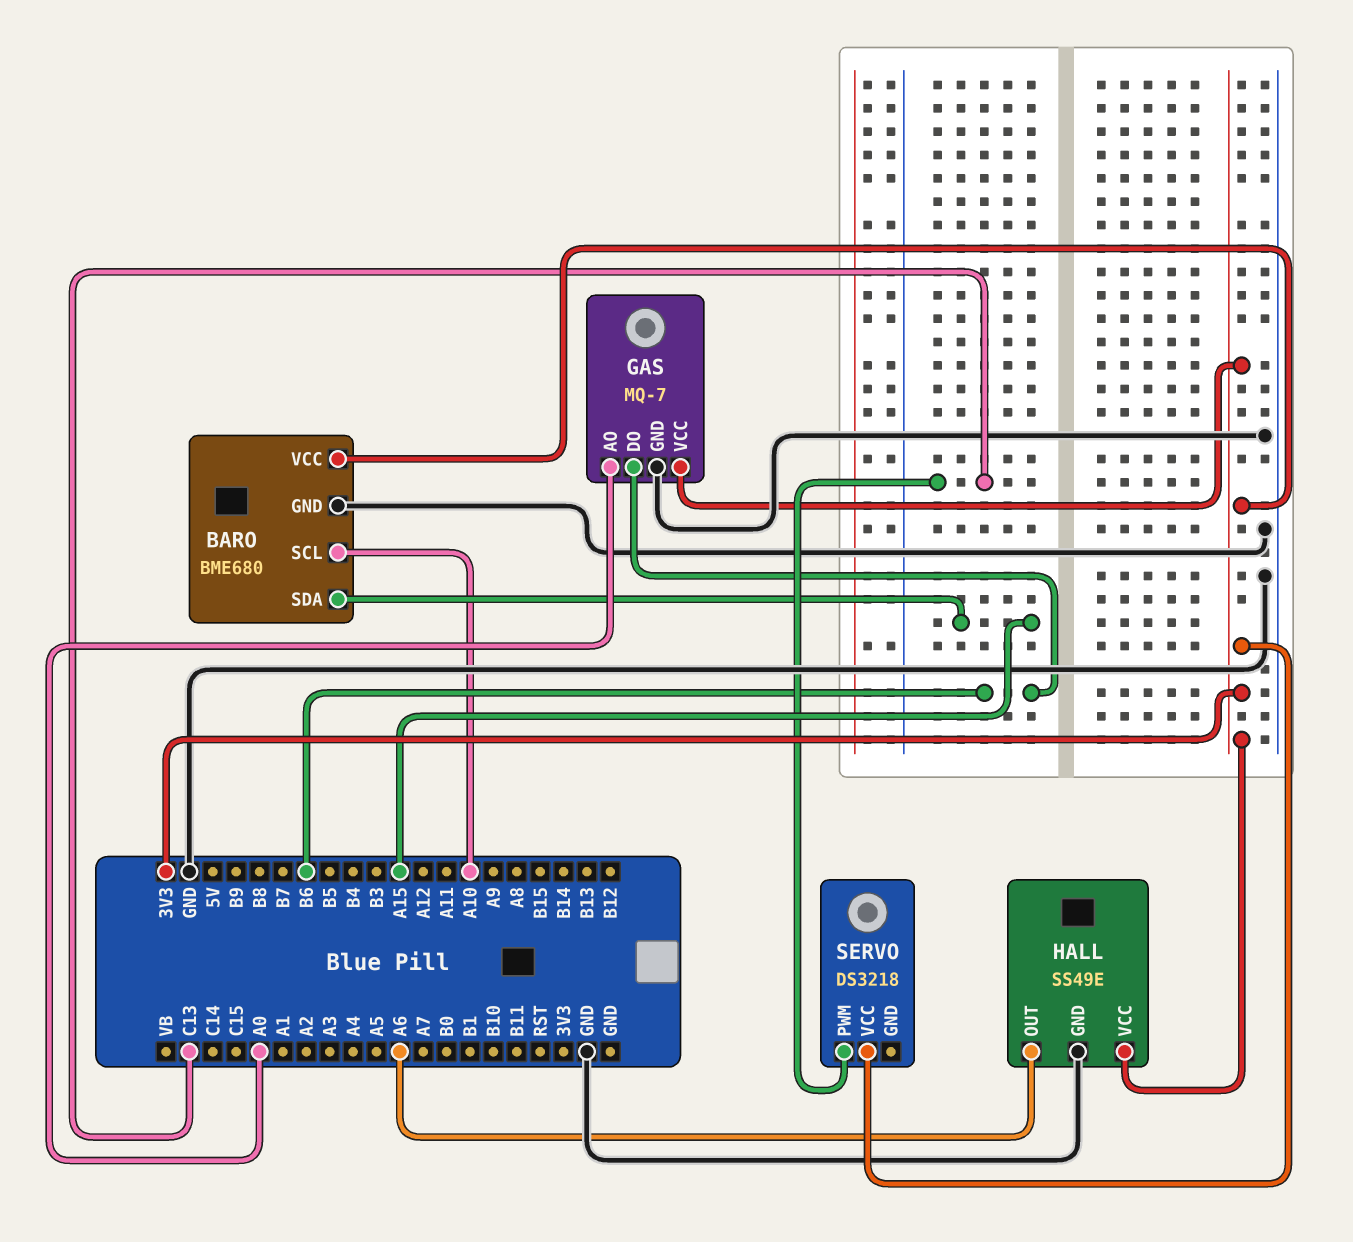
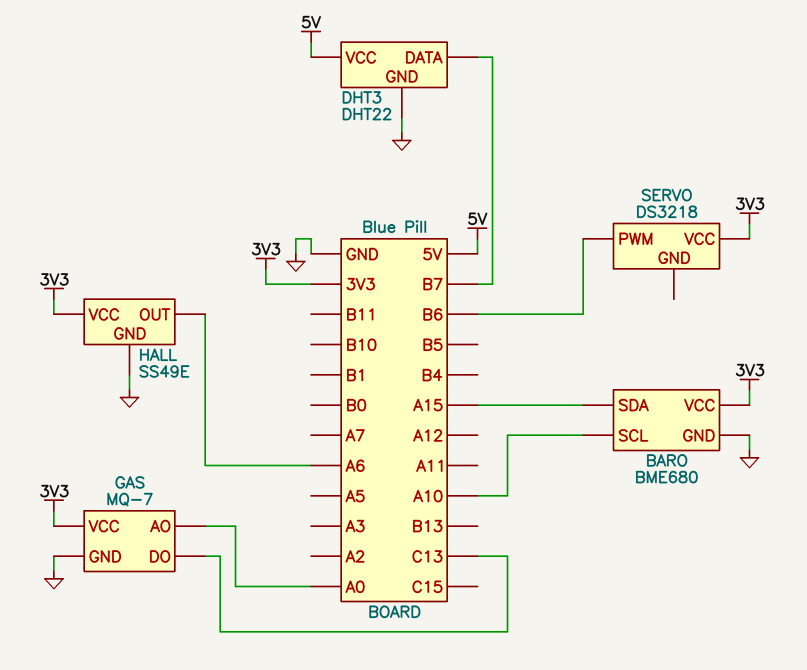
DHT3: none -> DHT22
DHT3 pin DATA: none -> B7
DHT3 pin GND: none -> GND
DHT3 pin VCC: none -> 5V
GAS pin DO: B6 -> C13
SERVO pin PWM: C13 -> B6

